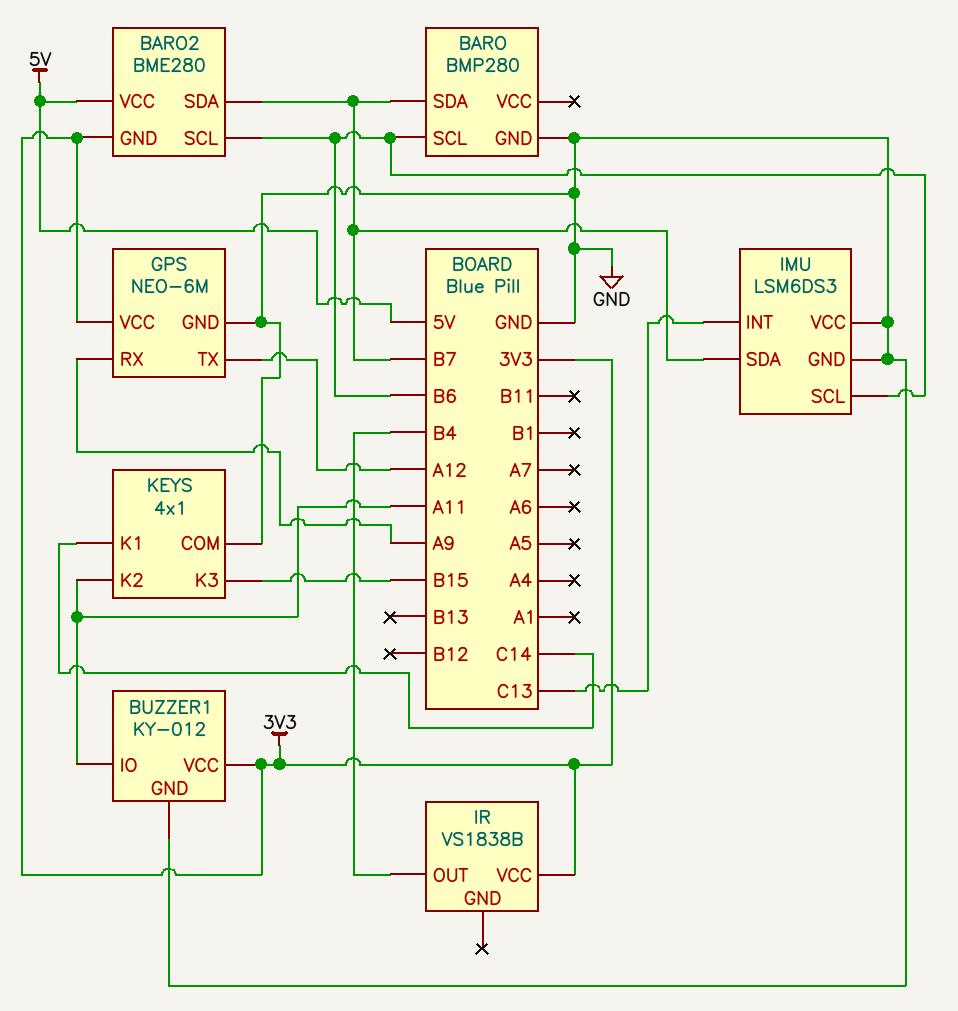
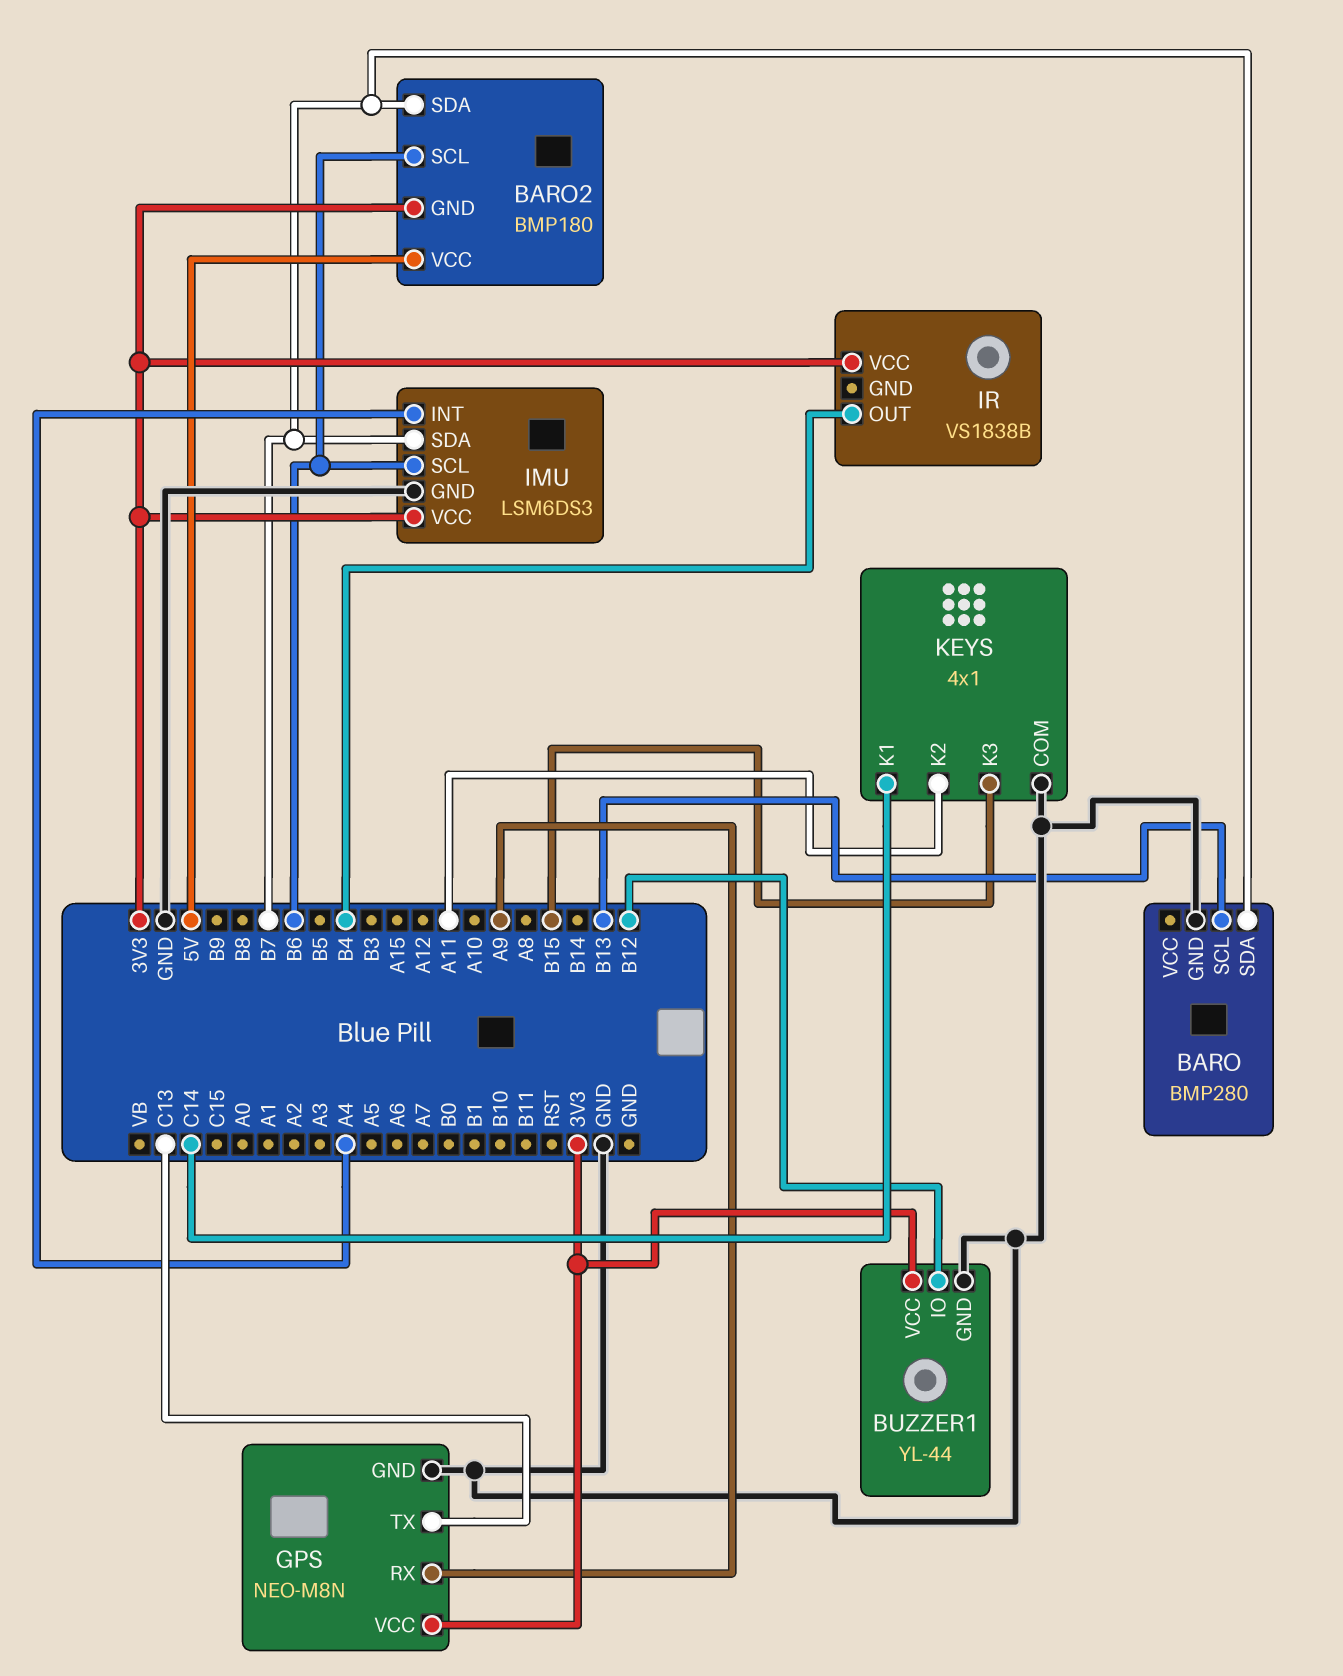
BARO pin SCL: B6 -> B13
BARO2: BME280 -> BMP180
BUZZER1: KY-012 -> YL-44
BUZZER1 pin IO: A11 -> B12
GPS: NEO-6M -> NEO-M8N
GPS pin TX: A12 -> C13
IMU pin INT: C13 -> A4
IMU pin VCC: GND -> 3V3

